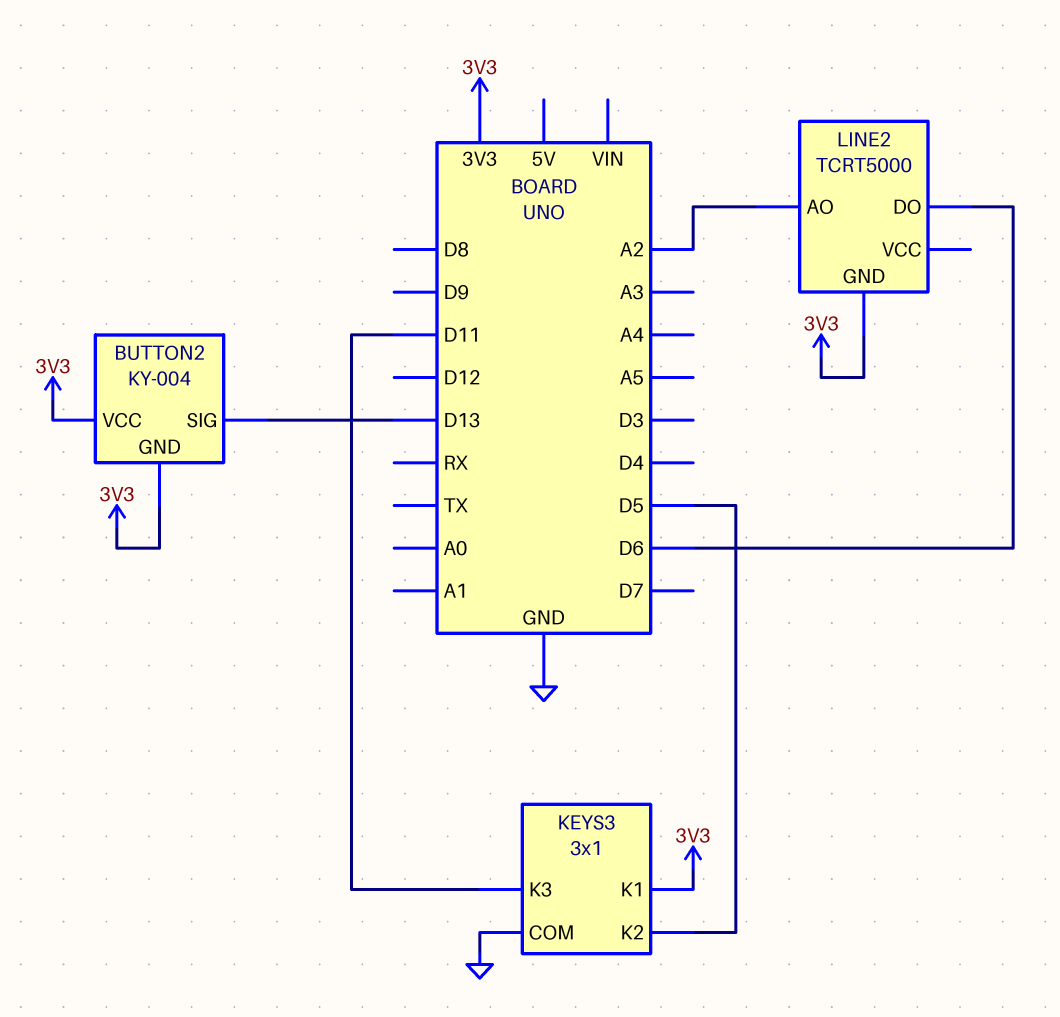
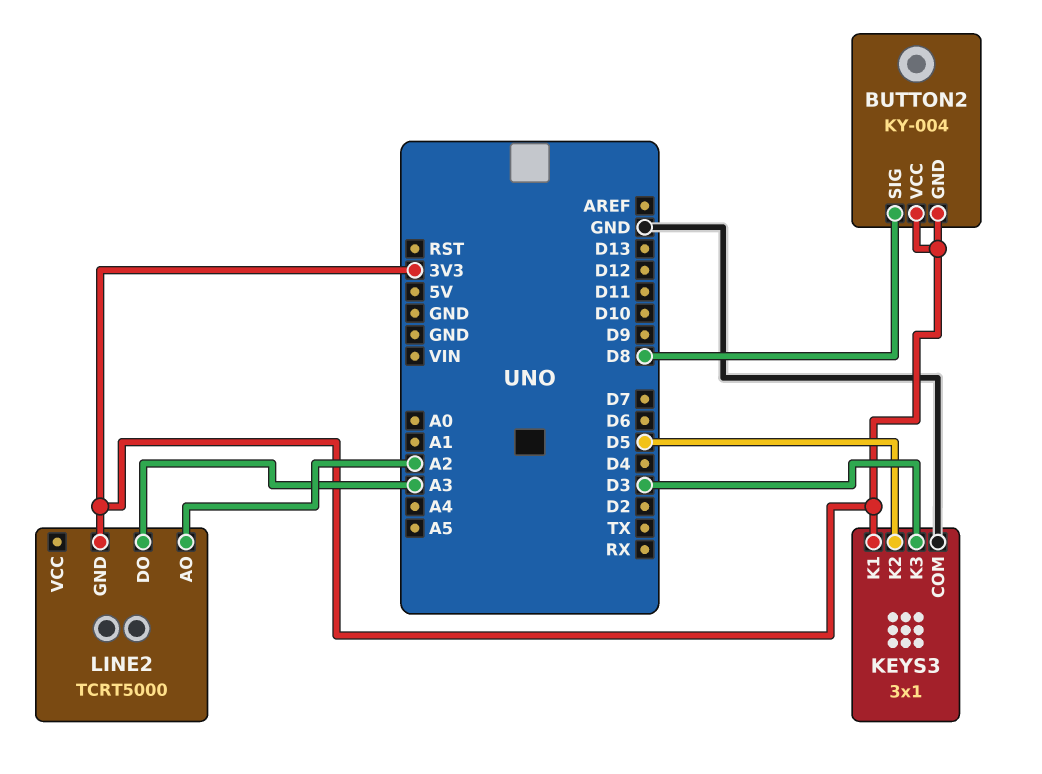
BUTTON2 pin SIG: D13 -> D8
KEYS3 pin K3: D11 -> D3
LINE2 pin DO: D6 -> A3

